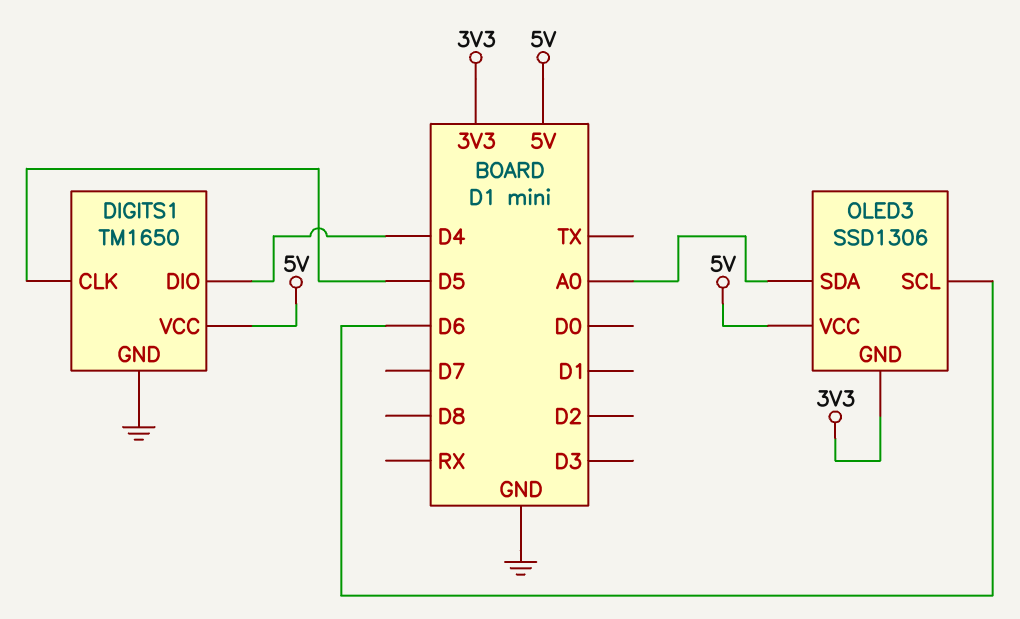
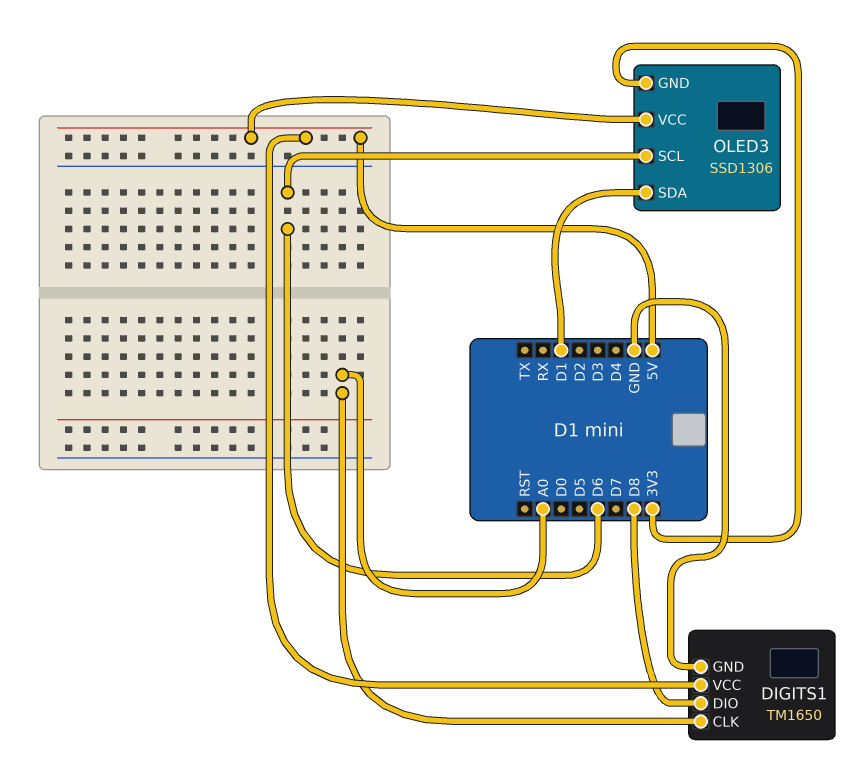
DIGITS1 pin CLK: D5 -> A0
DIGITS1 pin DIO: D4 -> D8
OLED3 pin SDA: A0 -> D1

